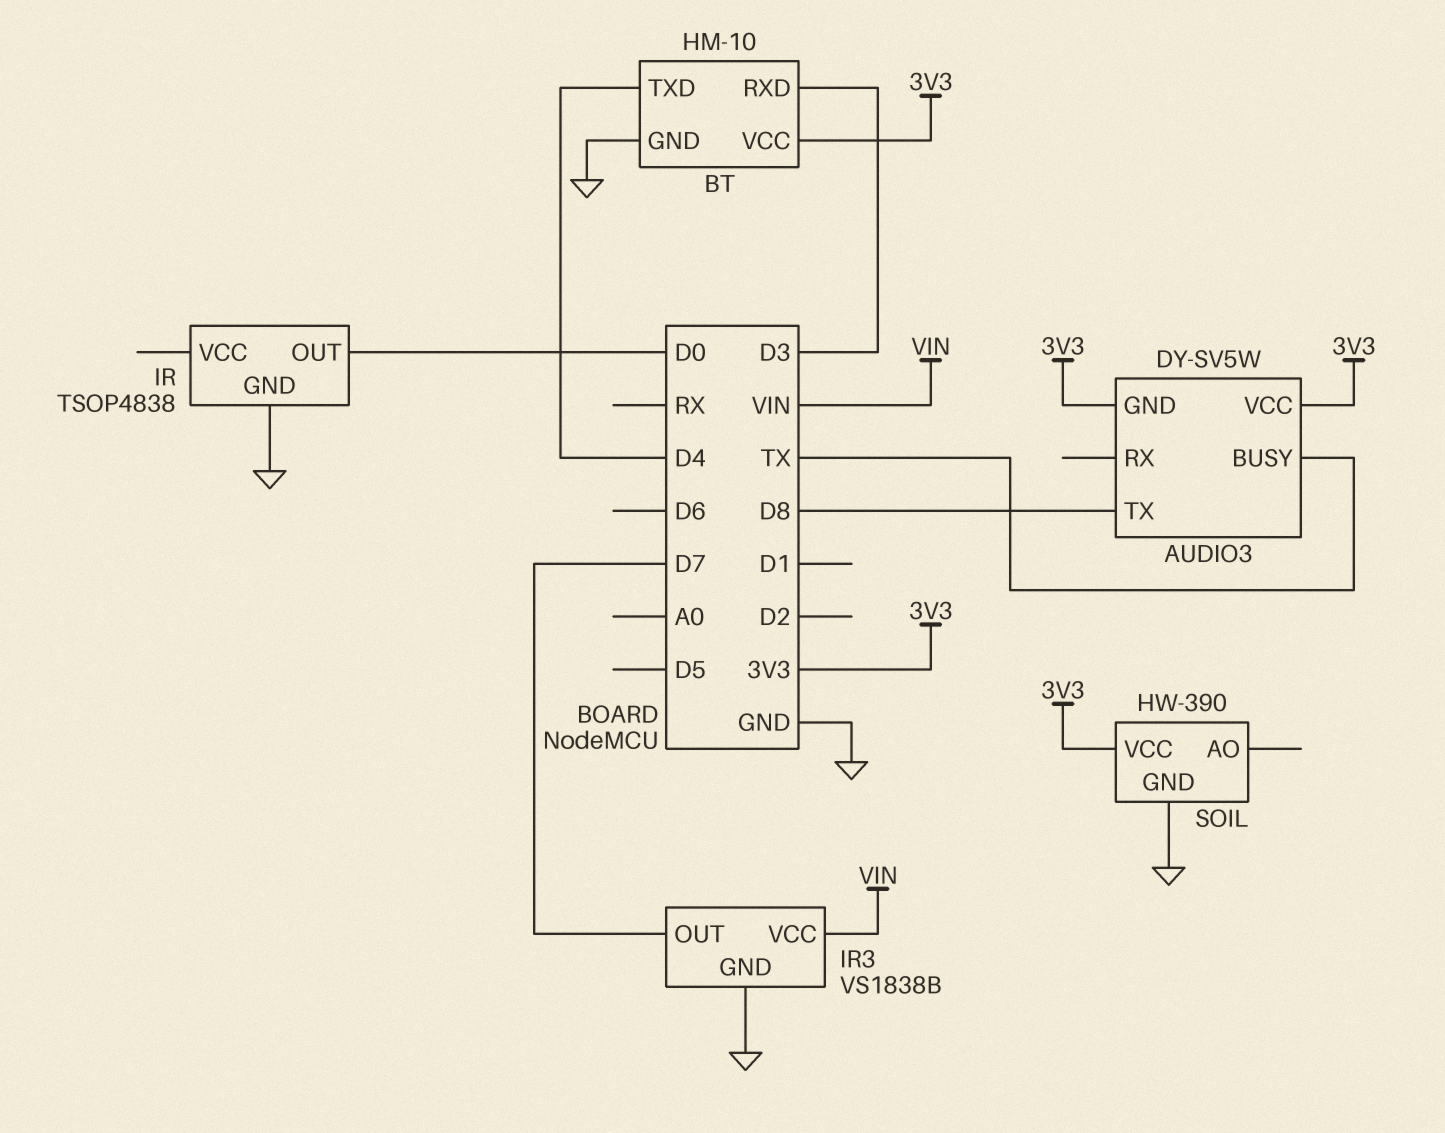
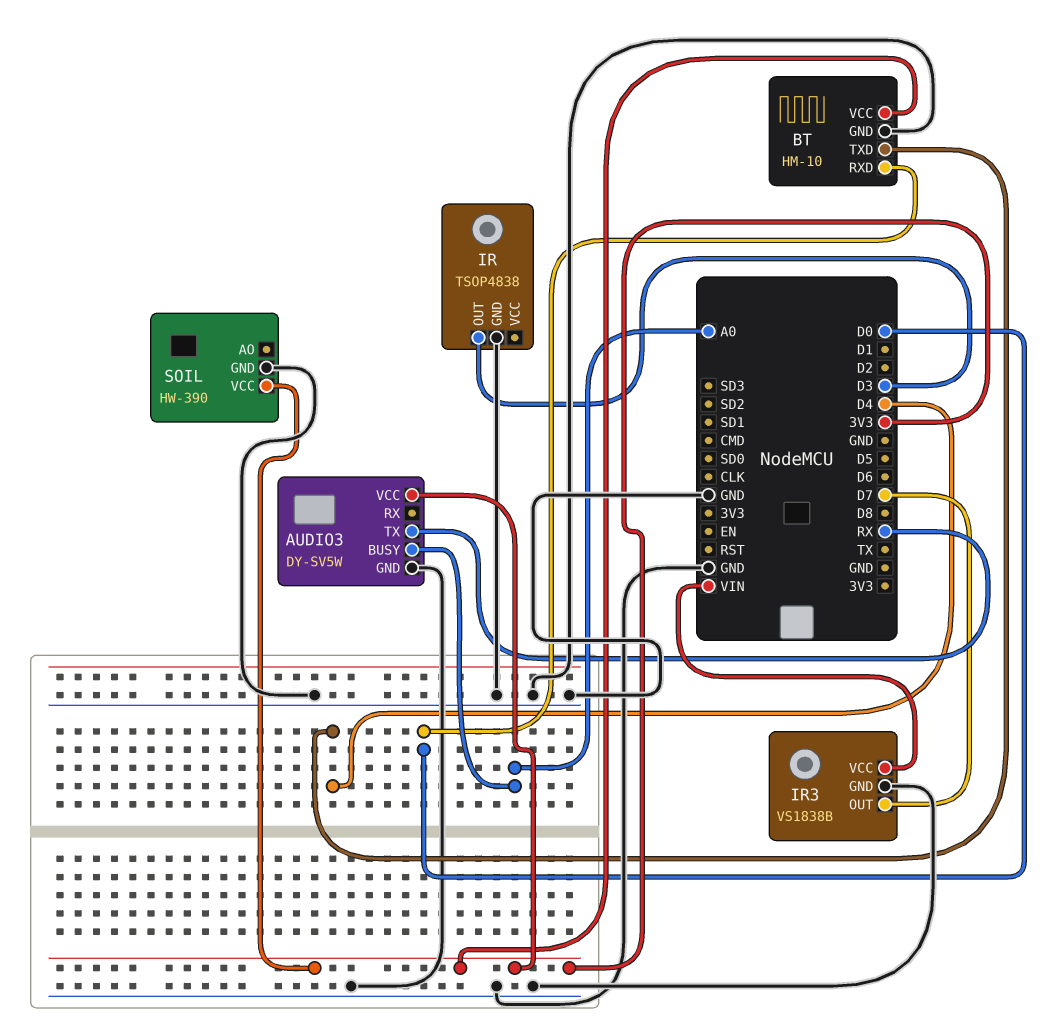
AUDIO3 pin BUSY: TX -> A0
AUDIO3 pin GND: 3V3 -> GND
AUDIO3 pin TX: D8 -> RX
BT pin RXD: D3 -> D0
IR pin OUT: D0 -> D3

